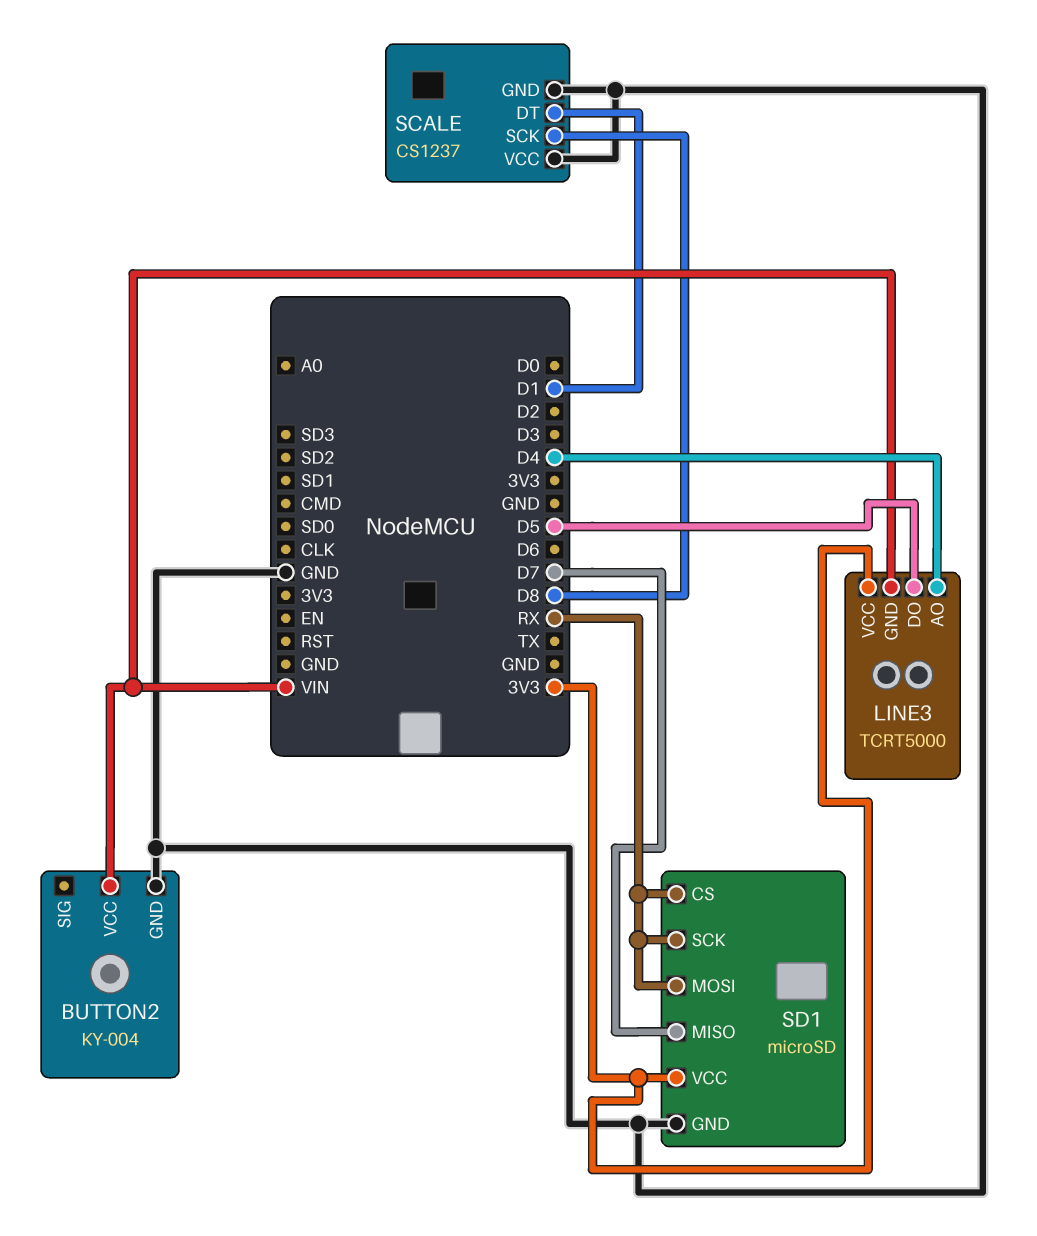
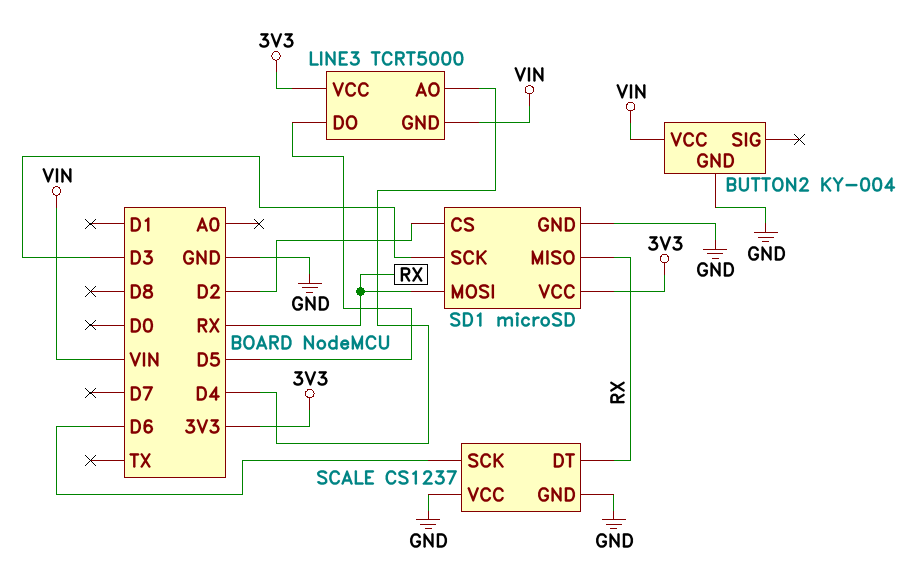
SCALE pin DT: D1 -> RX
SCALE pin SCK: D8 -> D6
SD1 pin CS: RX -> D2
SD1 pin MISO: D7 -> RX
SD1 pin SCK: RX -> D3

